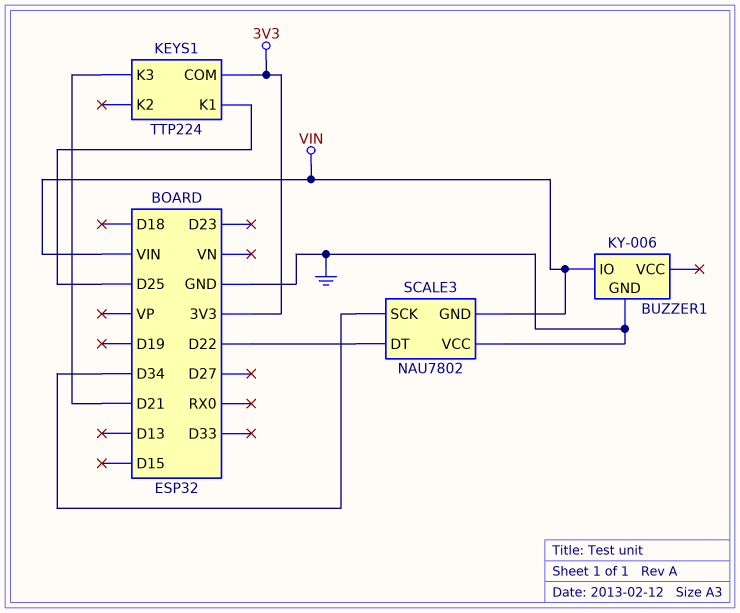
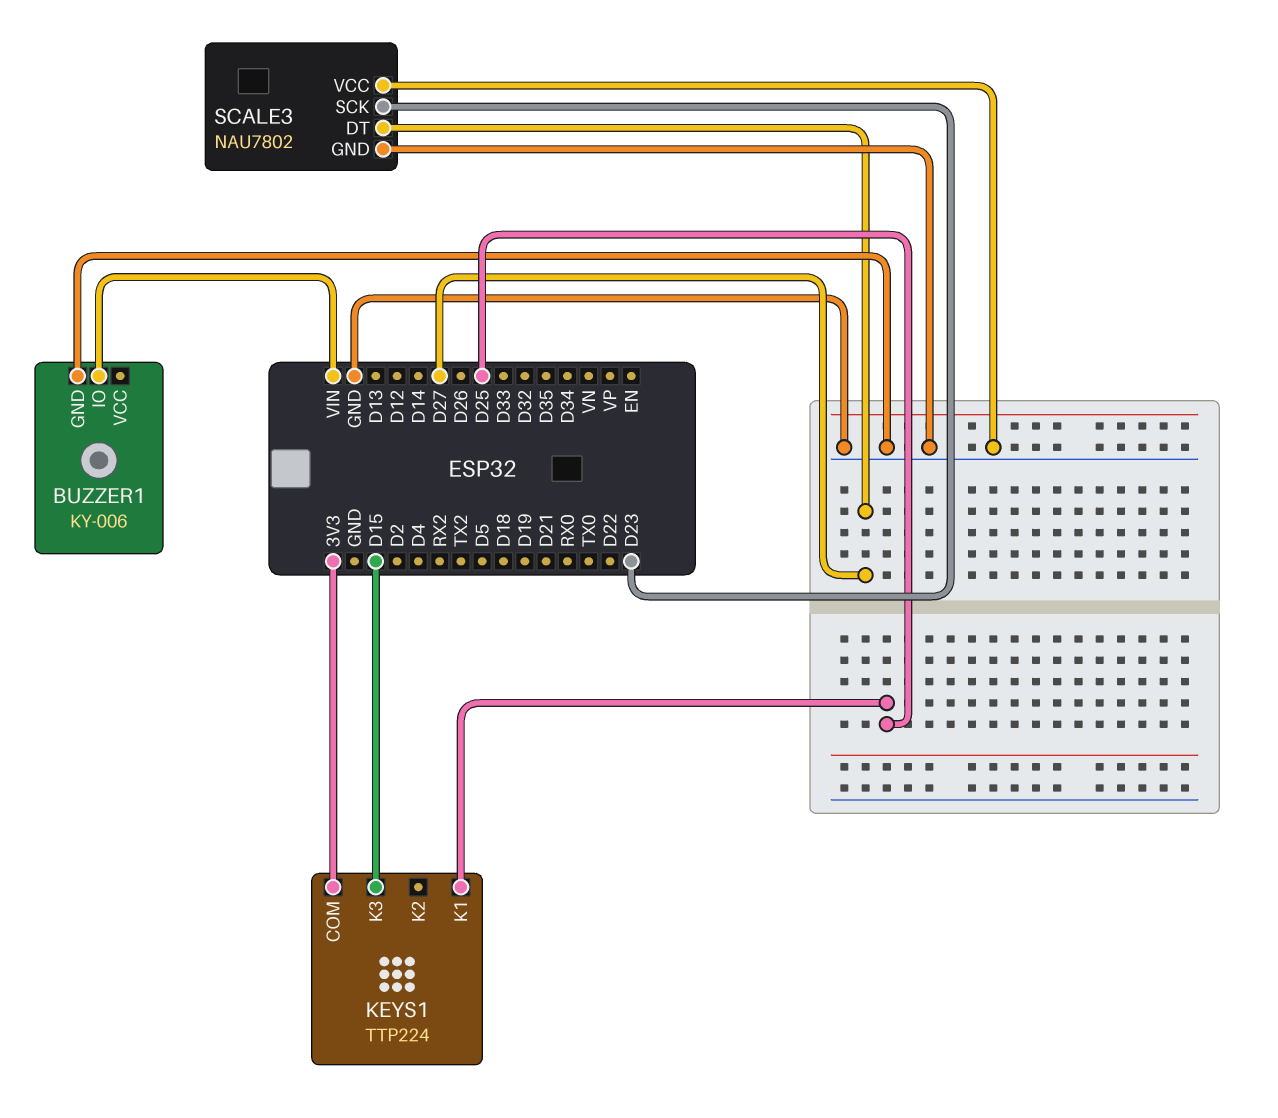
KEYS1 pin K3: D21 -> D15
SCALE3 pin DT: D22 -> D27
SCALE3 pin GND: VIN -> GND
SCALE3 pin SCK: D34 -> D23

